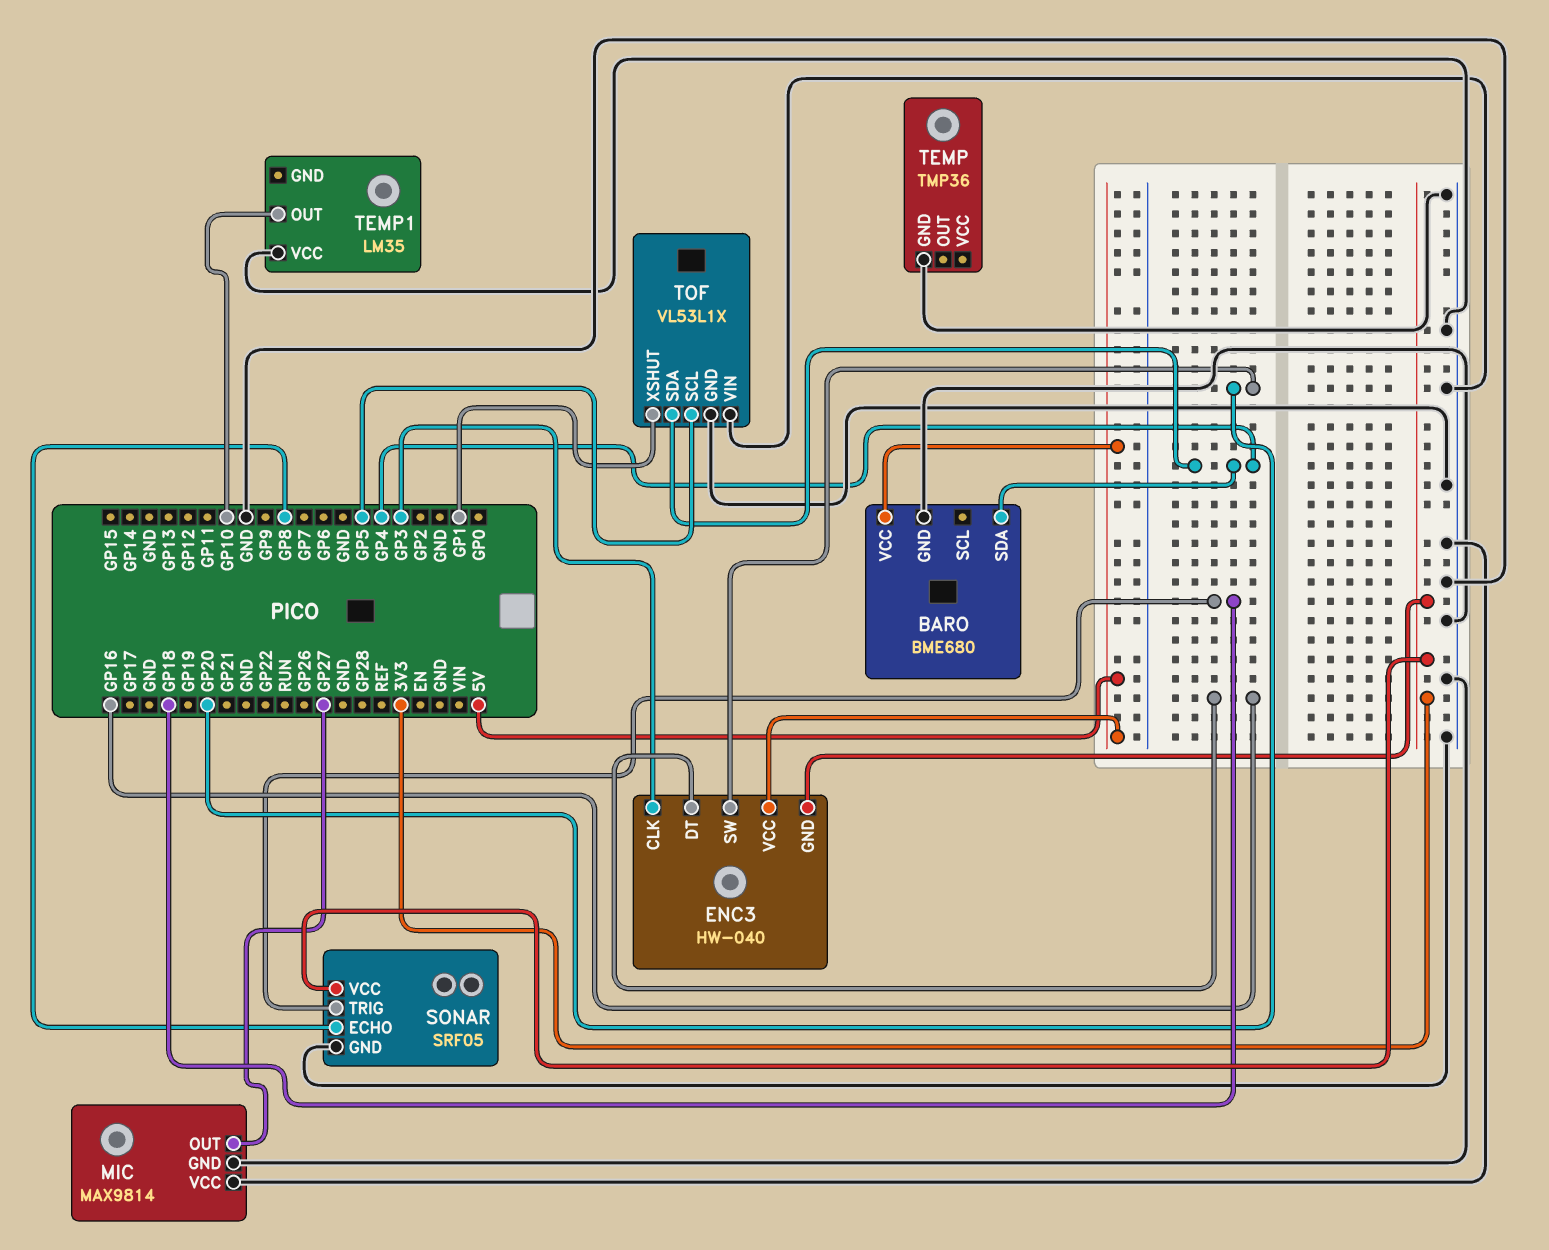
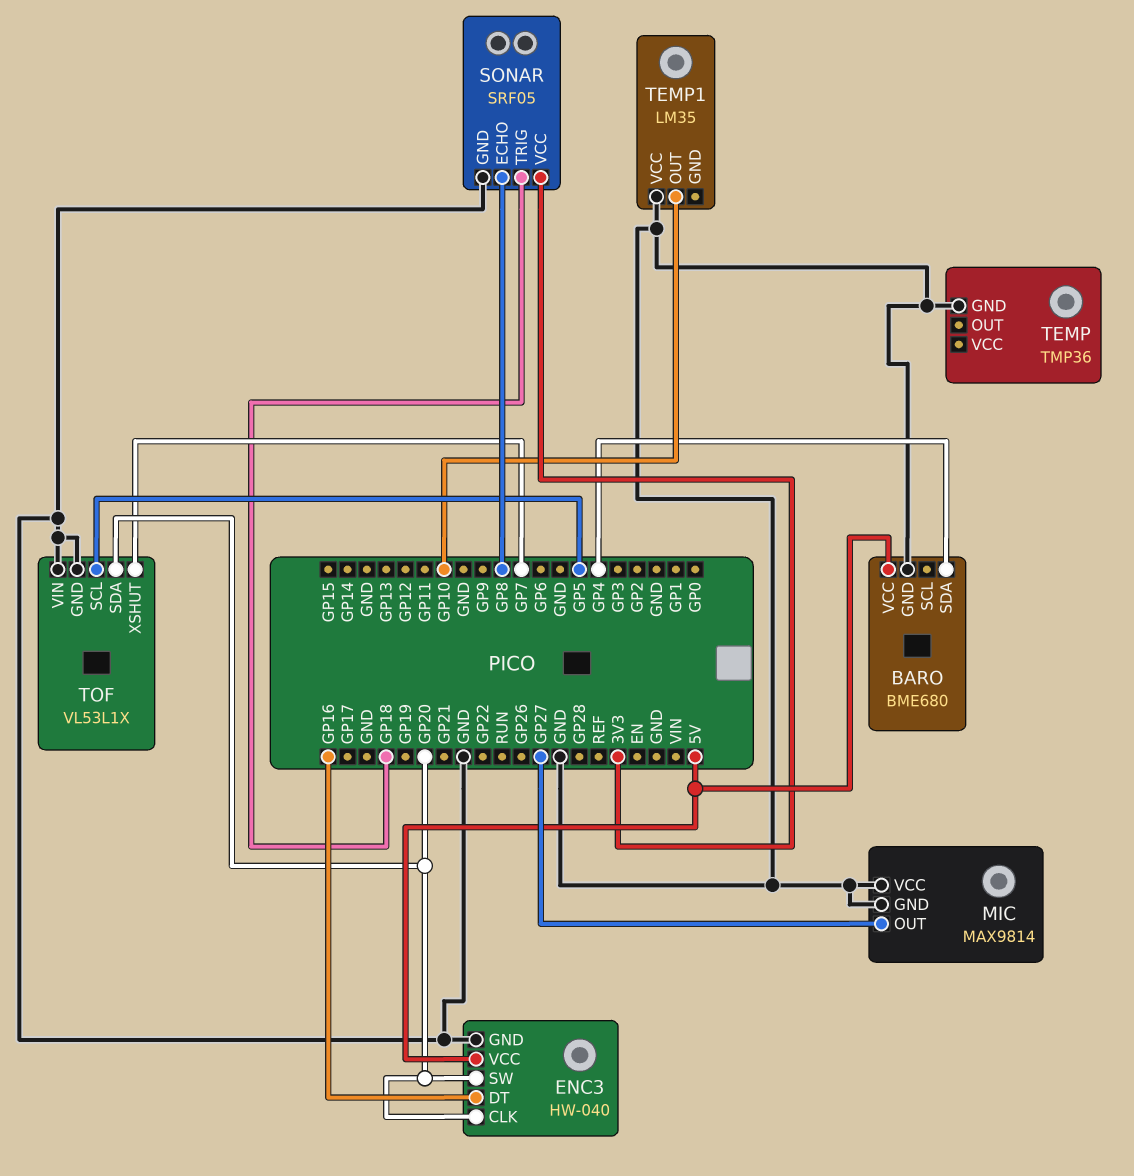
ENC3 pin CLK: GP3 -> GP20
ENC3 pin GND: 3V3 -> GND
TOF pin SDA: GP4 -> GP20
TOF pin XSHUT: GP1 -> GP7

